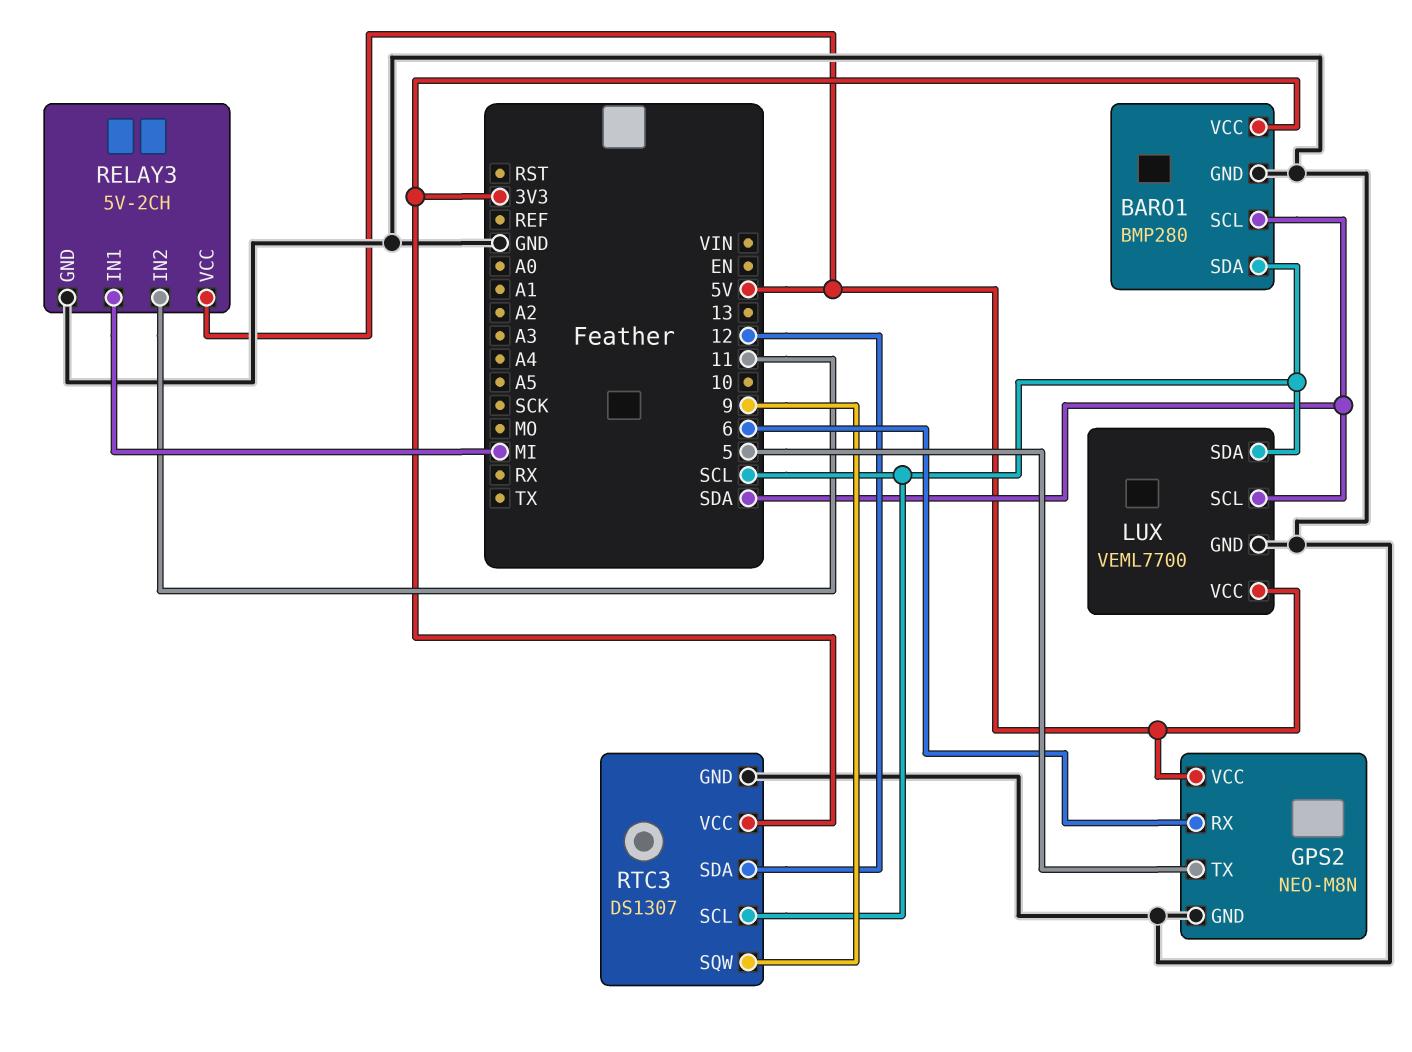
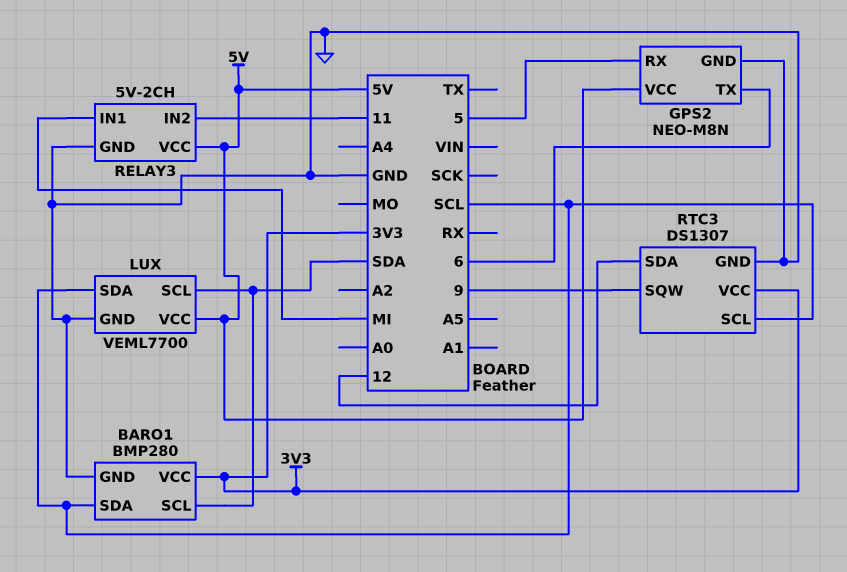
GPS2 pin RX: 6 -> 5
GPS2 pin TX: 5 -> 6

